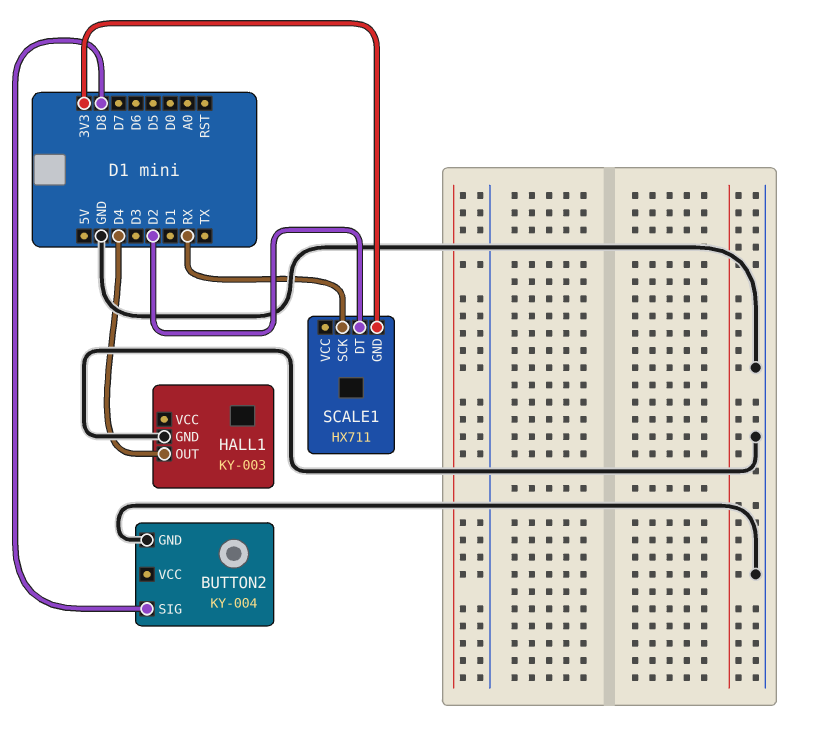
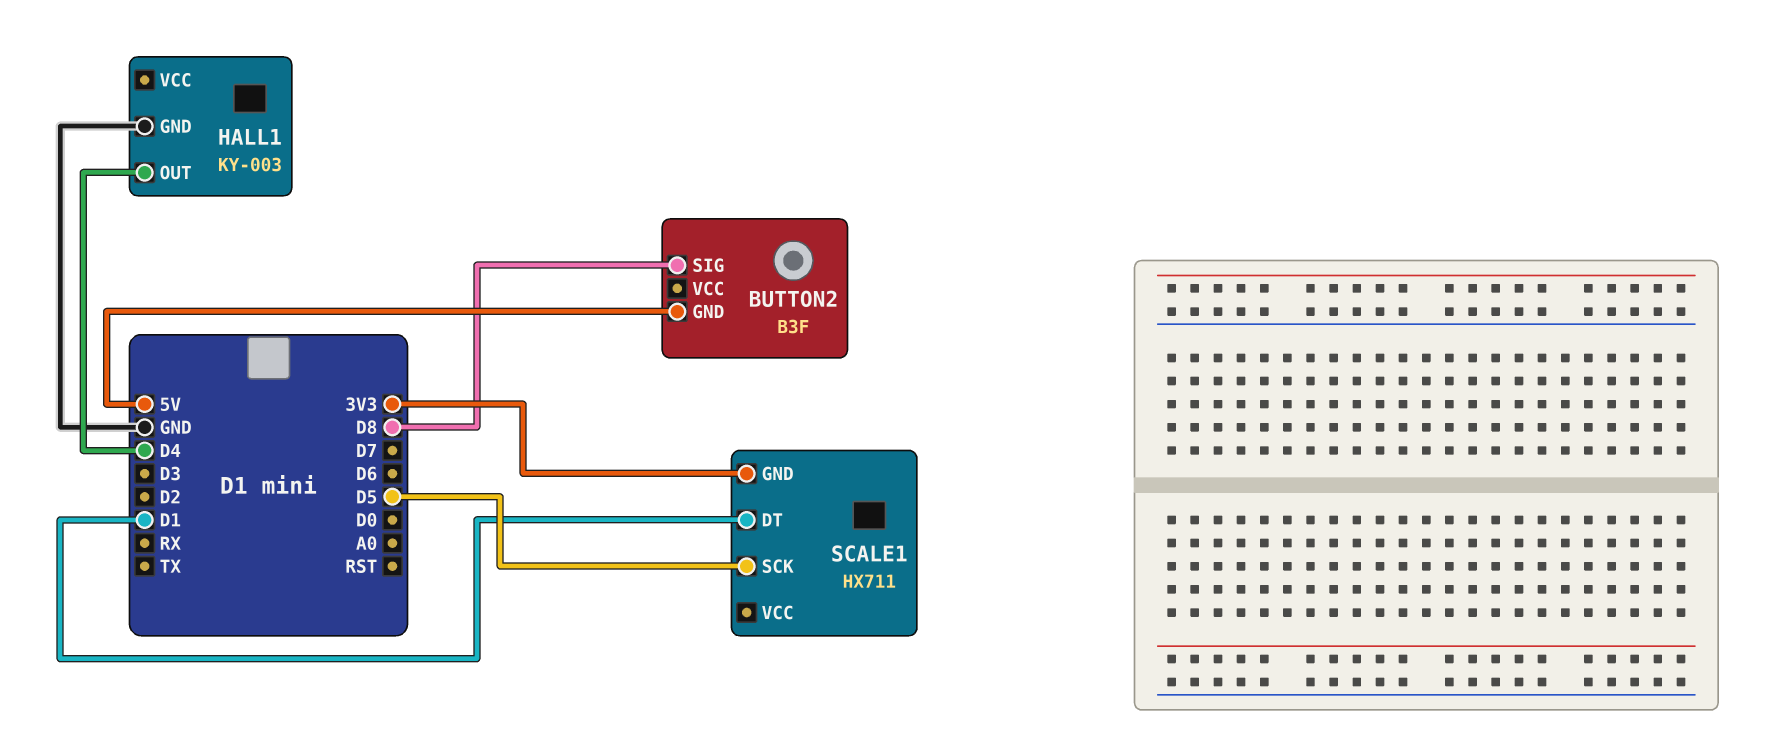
BUTTON2: KY-004 -> B3F
BUTTON2 pin GND: GND -> 5V
SCALE1 pin DT: D2 -> D1
SCALE1 pin SCK: RX -> D5

